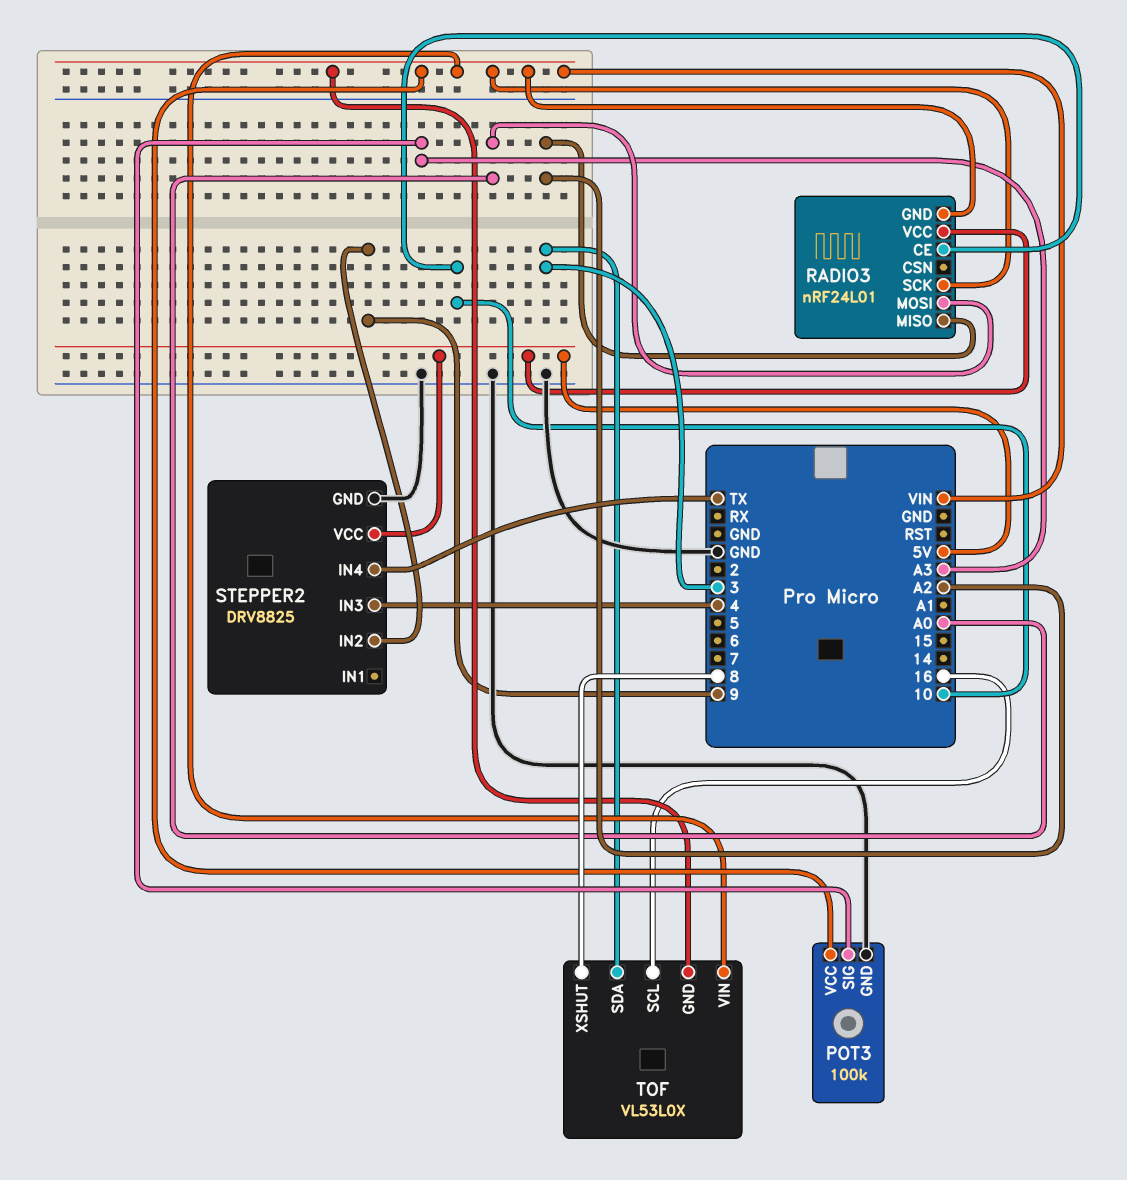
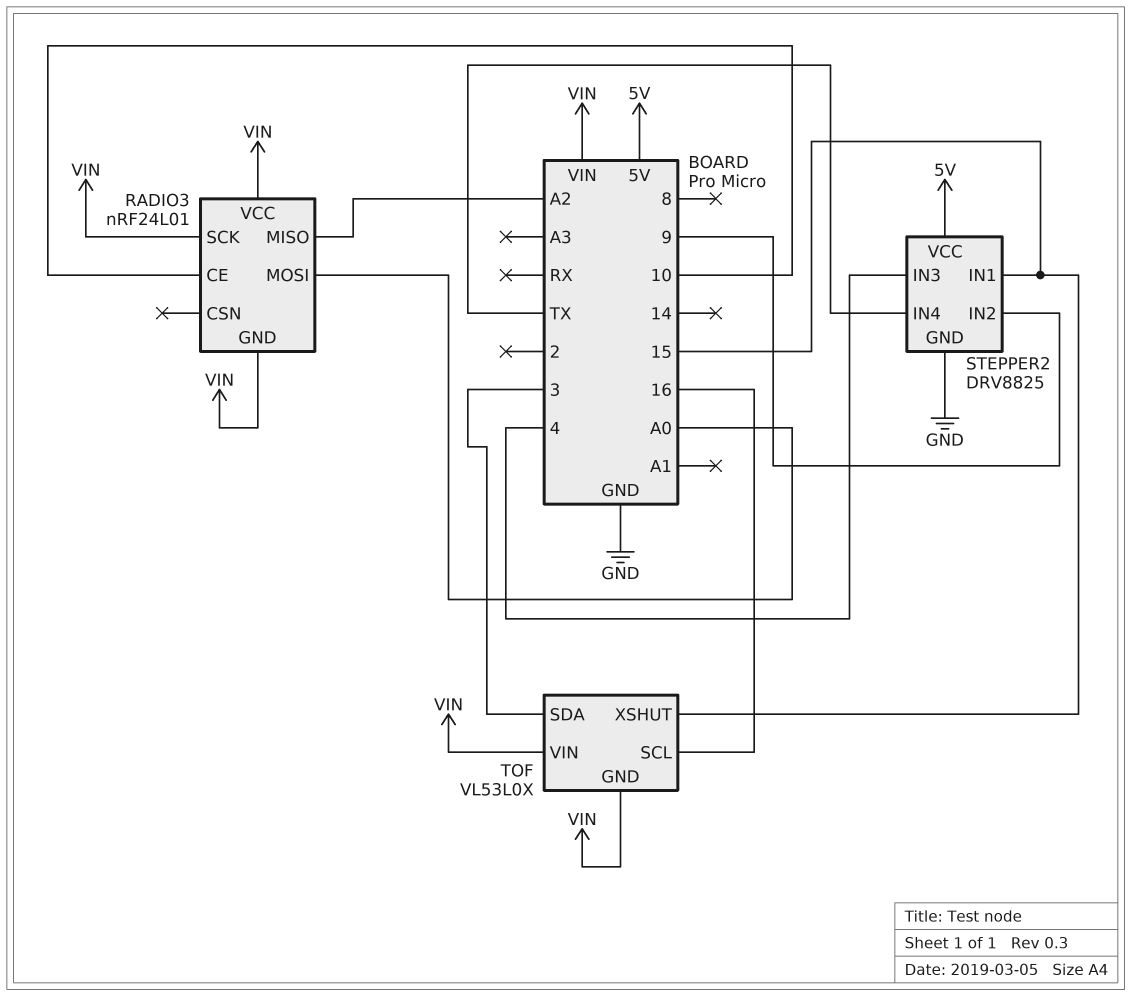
POT3: 100k -> none
POT3 pin GND: GND -> none
POT3 pin SIG: A3 -> none
POT3 pin VCC: VIN -> none
RADIO3 pin VCC: 5V -> VIN
STEPPER2 pin IN1: none -> 15
TOF pin XSHUT: 8 -> 15

